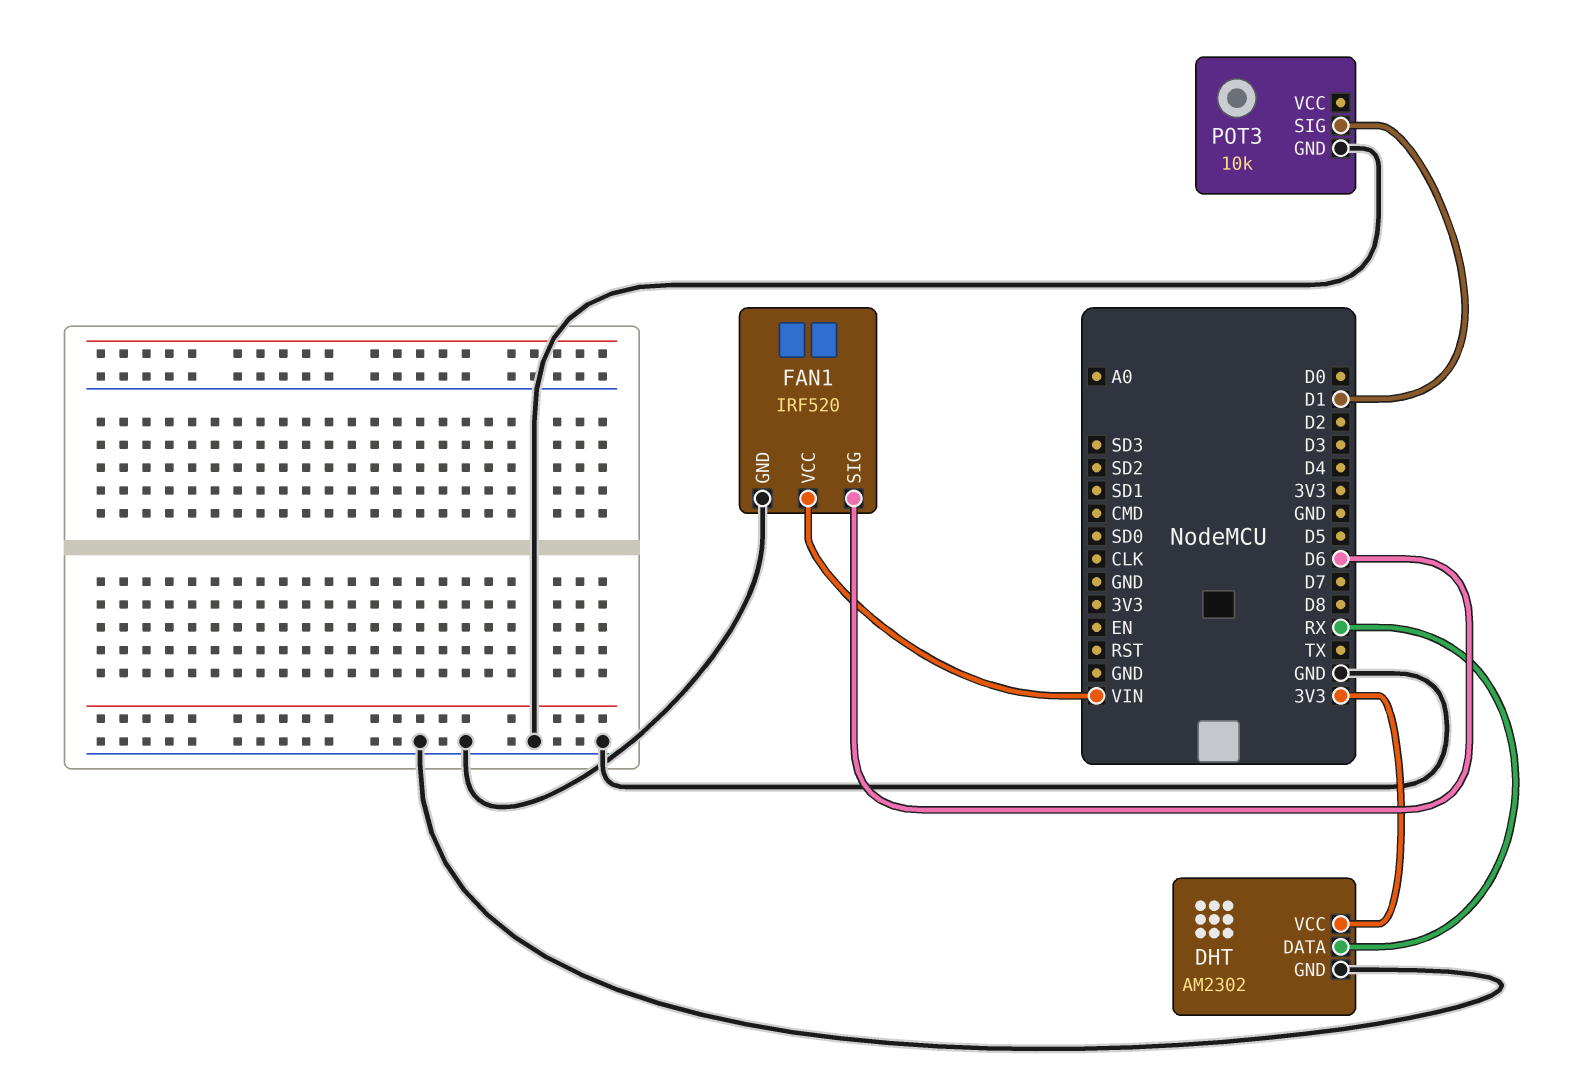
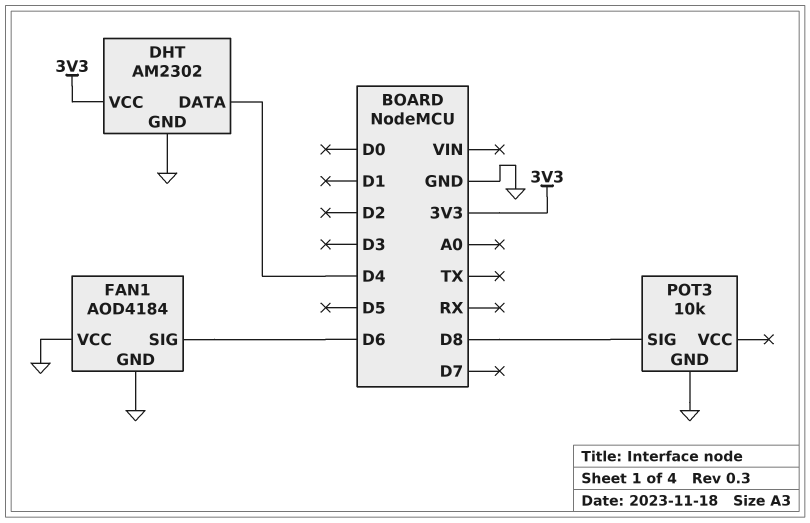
DHT pin DATA: RX -> D4
FAN1: IRF520 -> AOD4184
FAN1 pin VCC: VIN -> GND
POT3 pin SIG: D1 -> D8

